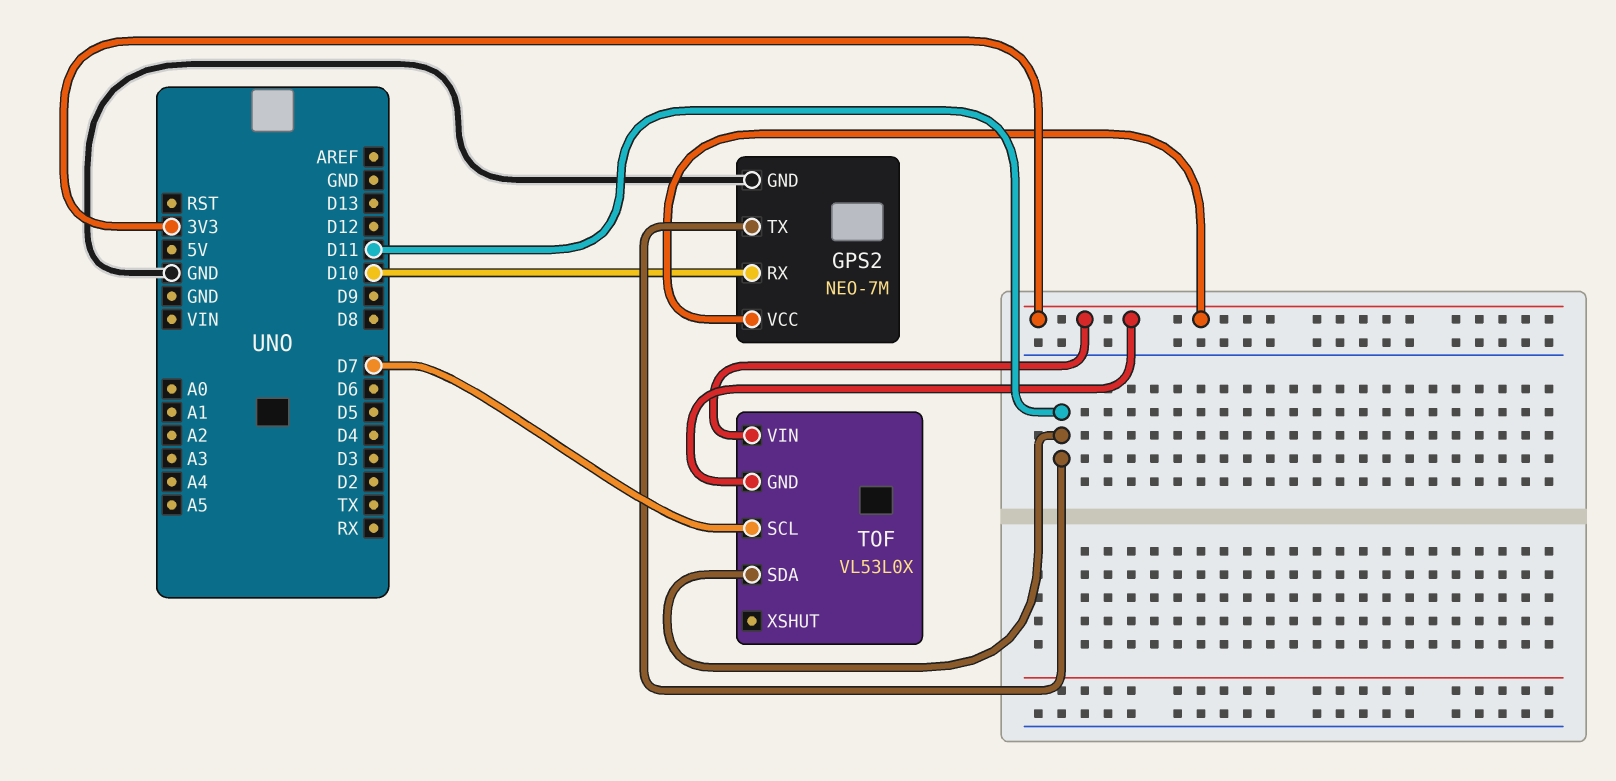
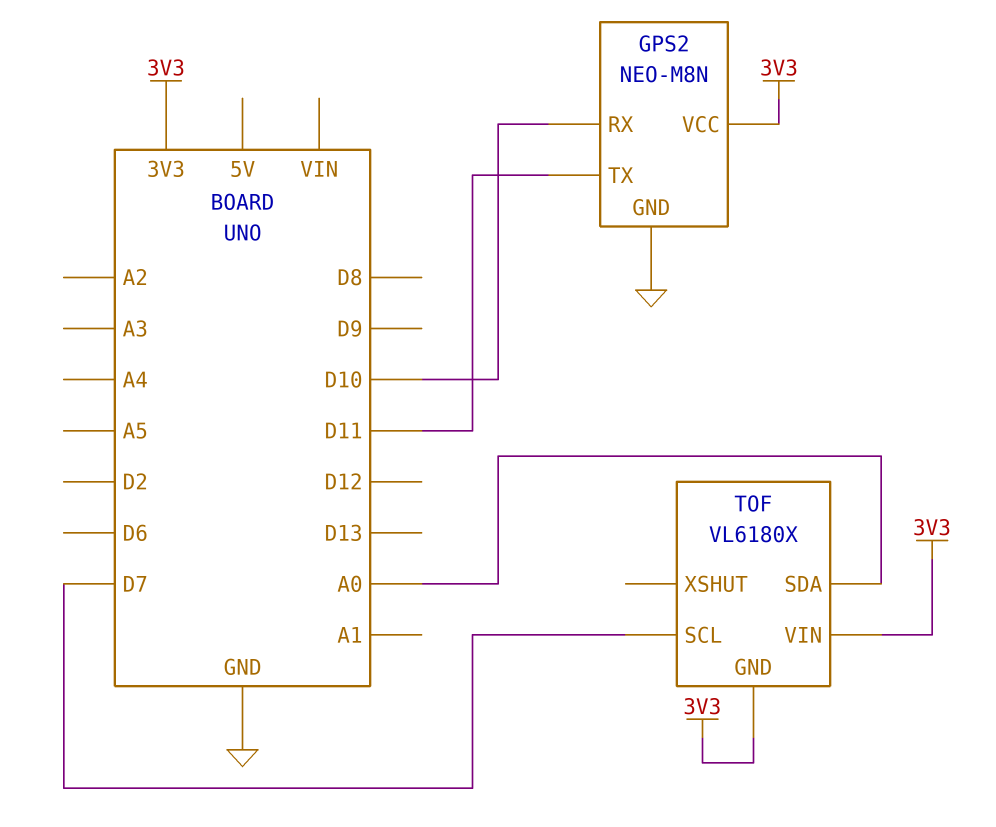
GPS2: NEO-7M -> NEO-M8N
TOF: VL53L0X -> VL6180X
TOF pin SDA: D11 -> A0

